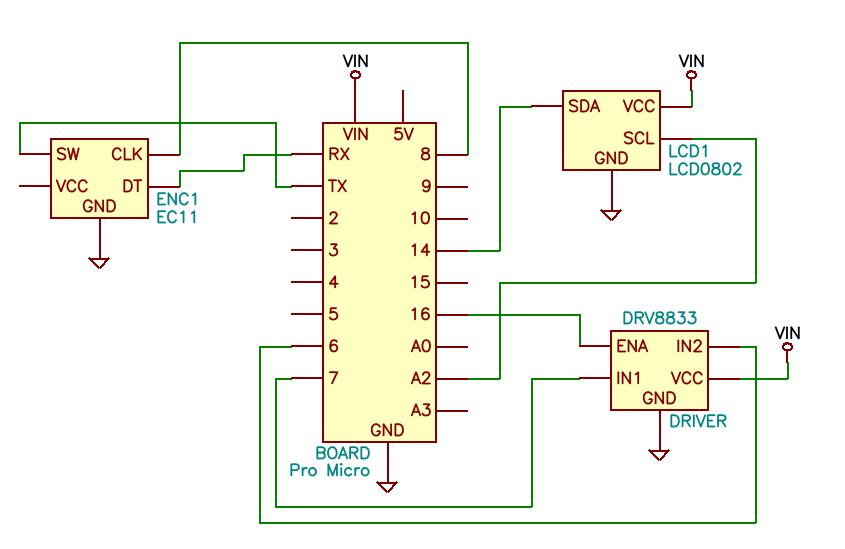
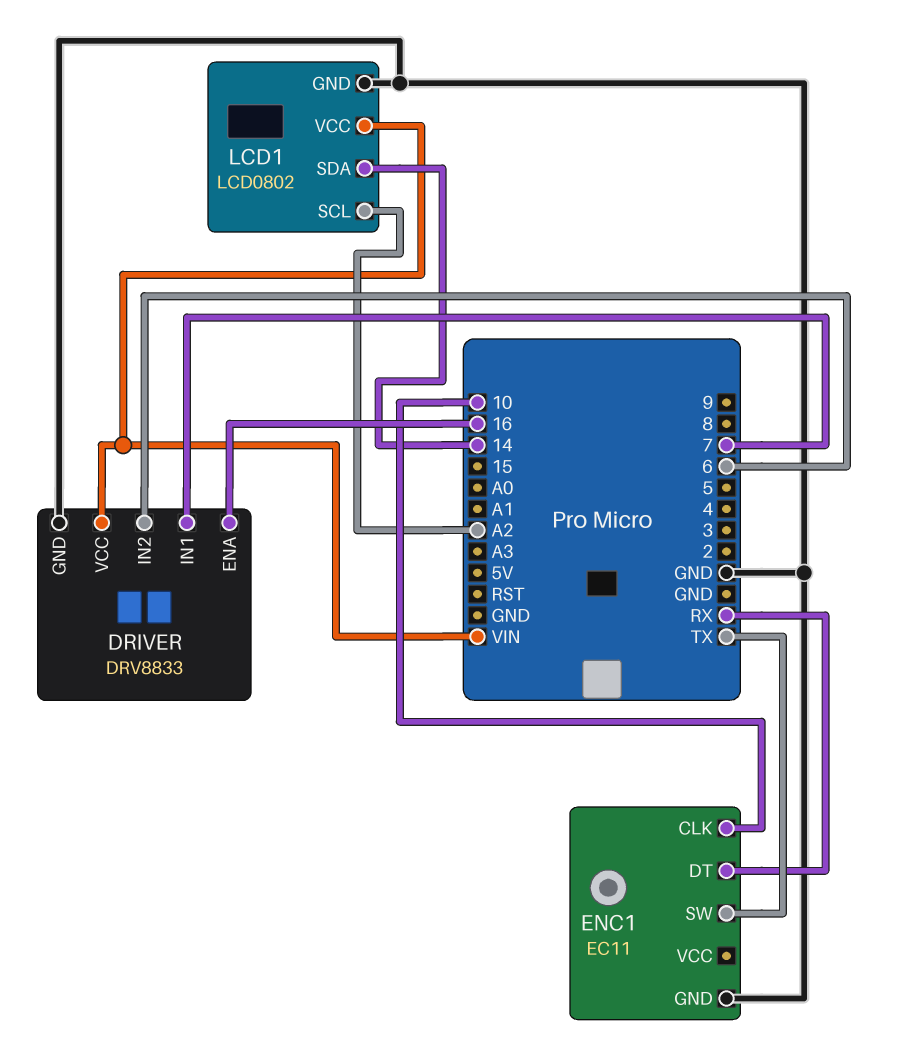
ENC1 pin CLK: 8 -> 10

